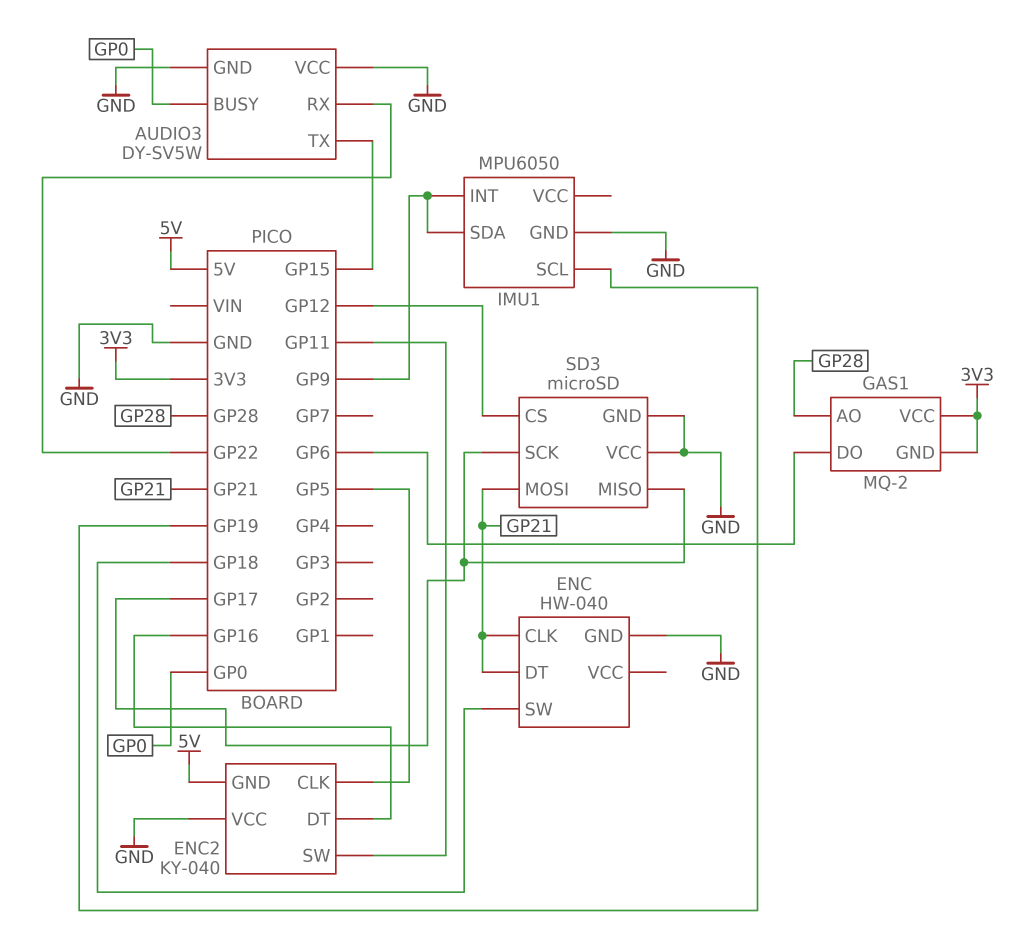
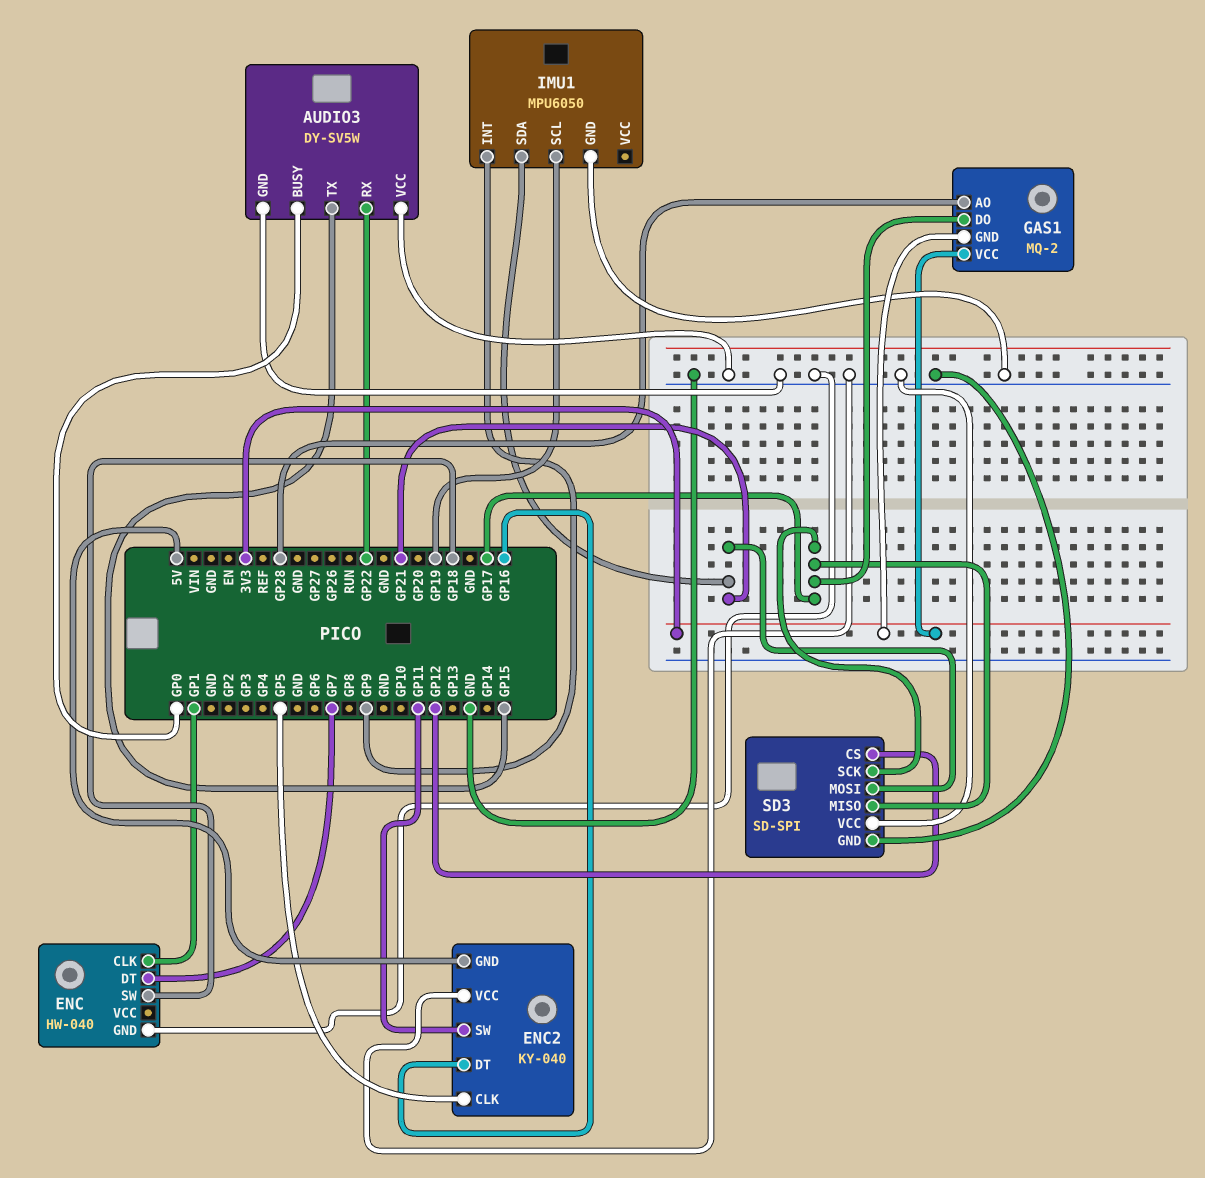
ENC pin CLK: GP21 -> GP1
ENC pin DT: GP21 -> GP7
GAS1 pin DO: GP6 -> GP17
IMU1 pin SDA: GP9 -> GP21
SD3: microSD -> SD-SPI

